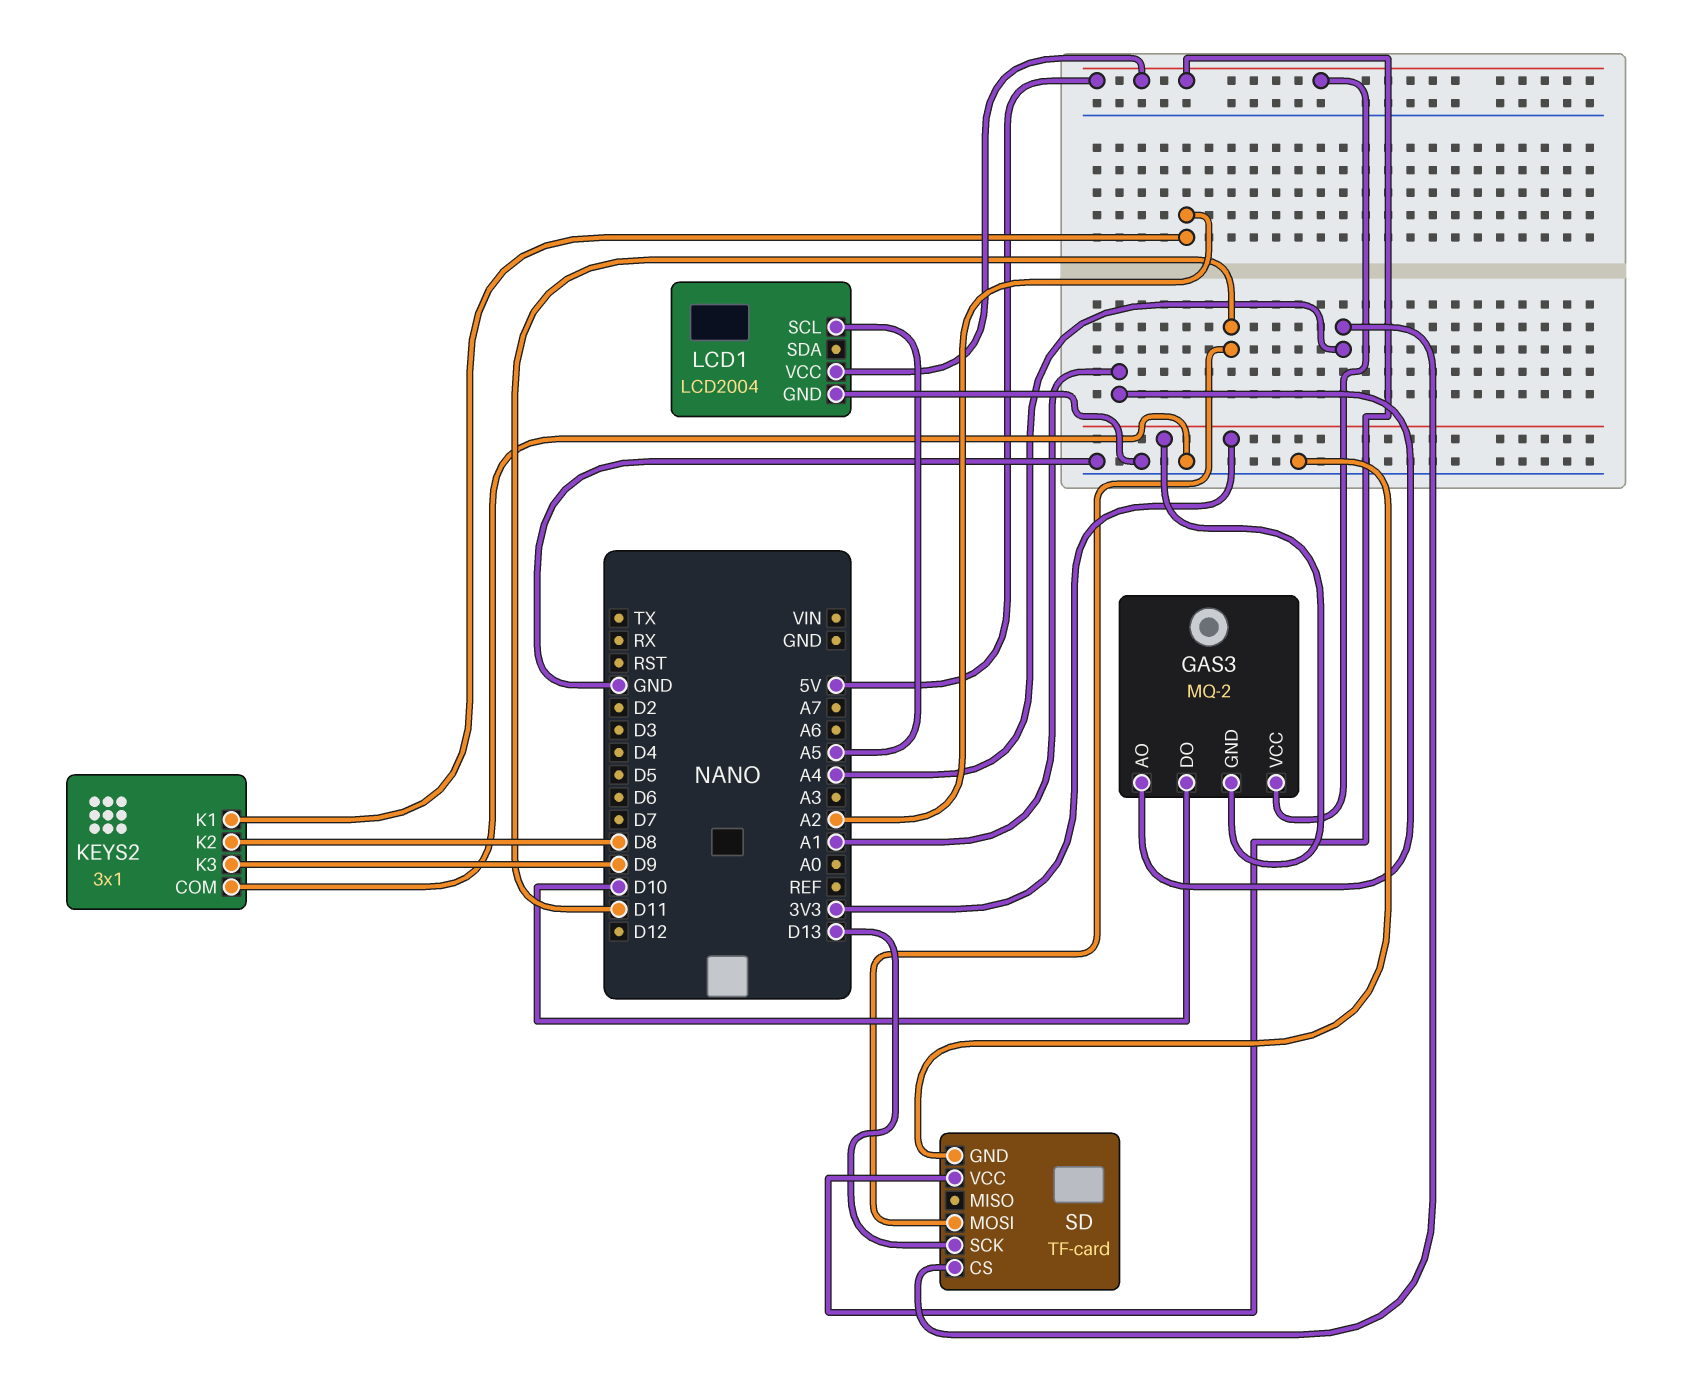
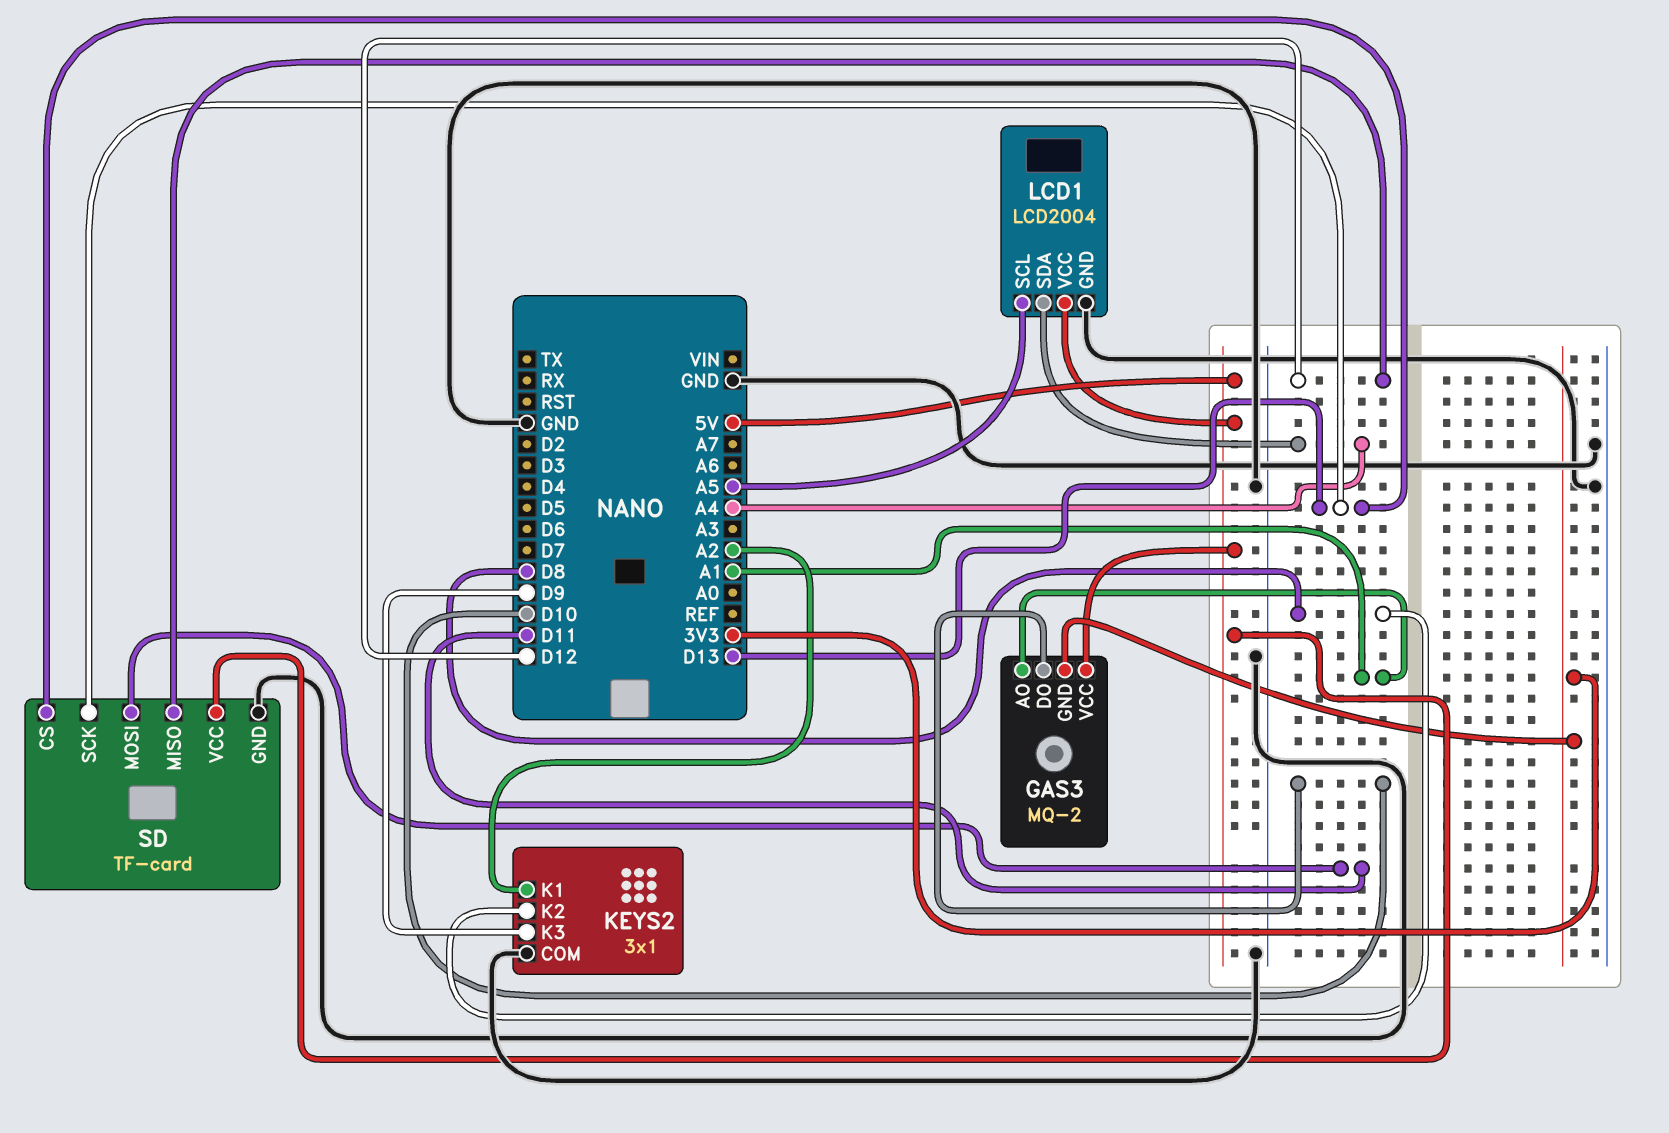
LCD1 pin SDA: none -> A4
SD pin CS: A4 -> D13
SD pin MISO: none -> D12

